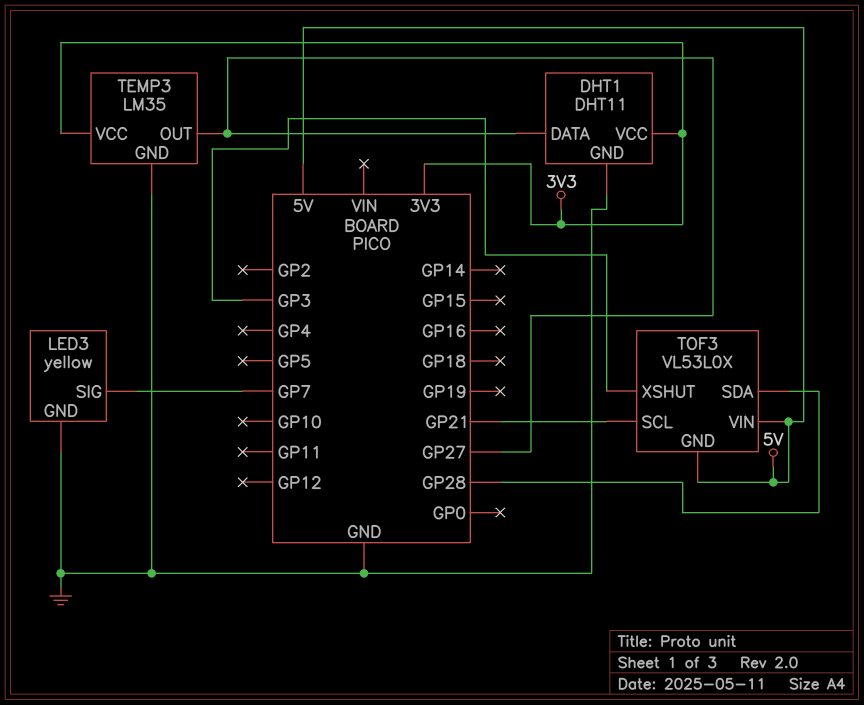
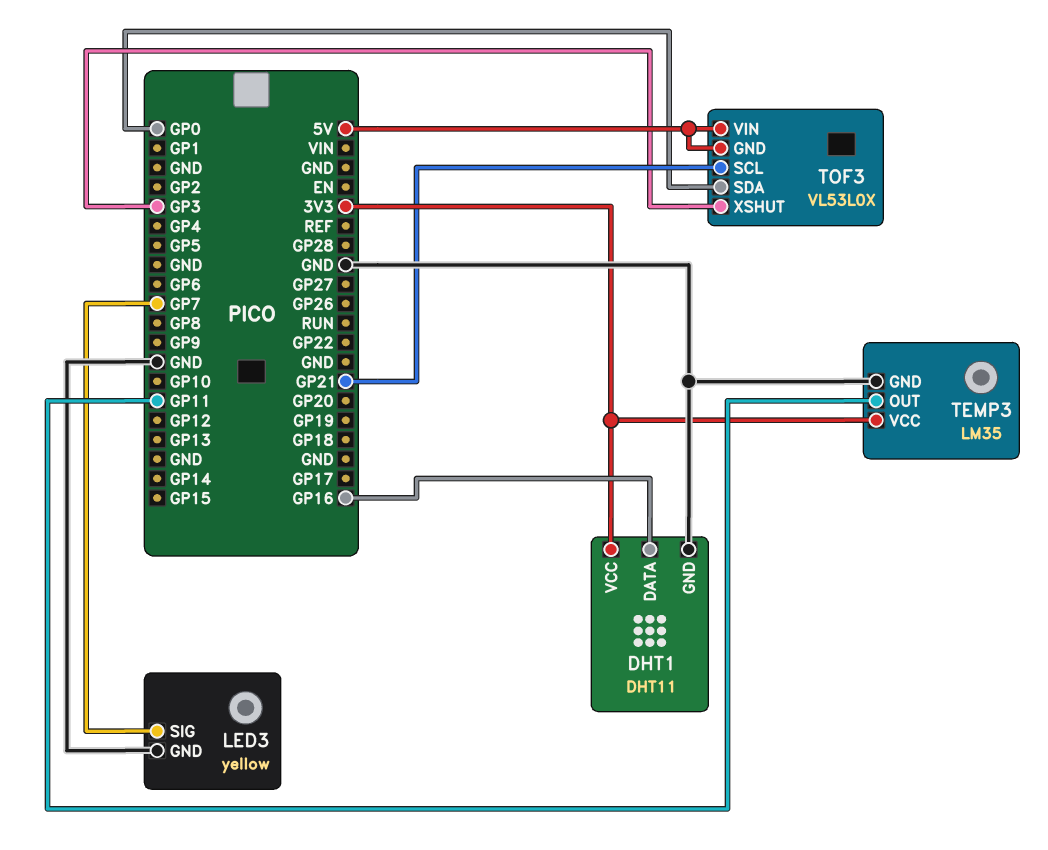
DHT1 pin DATA: GP27 -> GP16
TEMP3 pin OUT: GP27 -> GP11
TOF3 pin SDA: GP28 -> GP0

